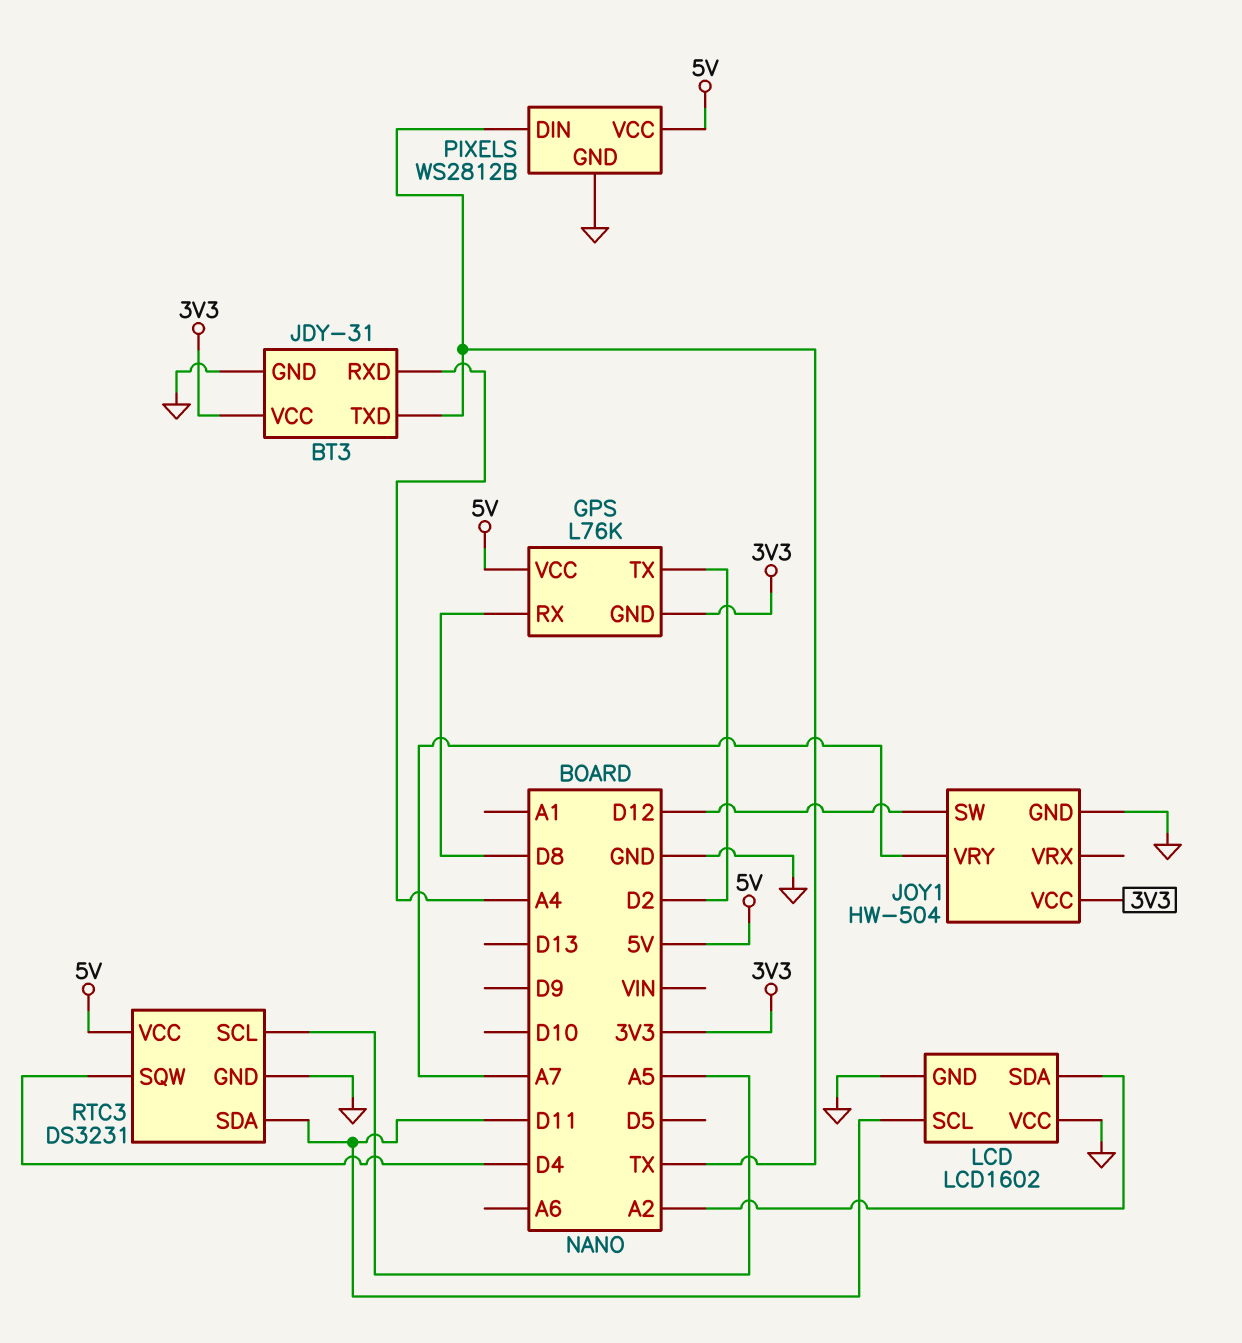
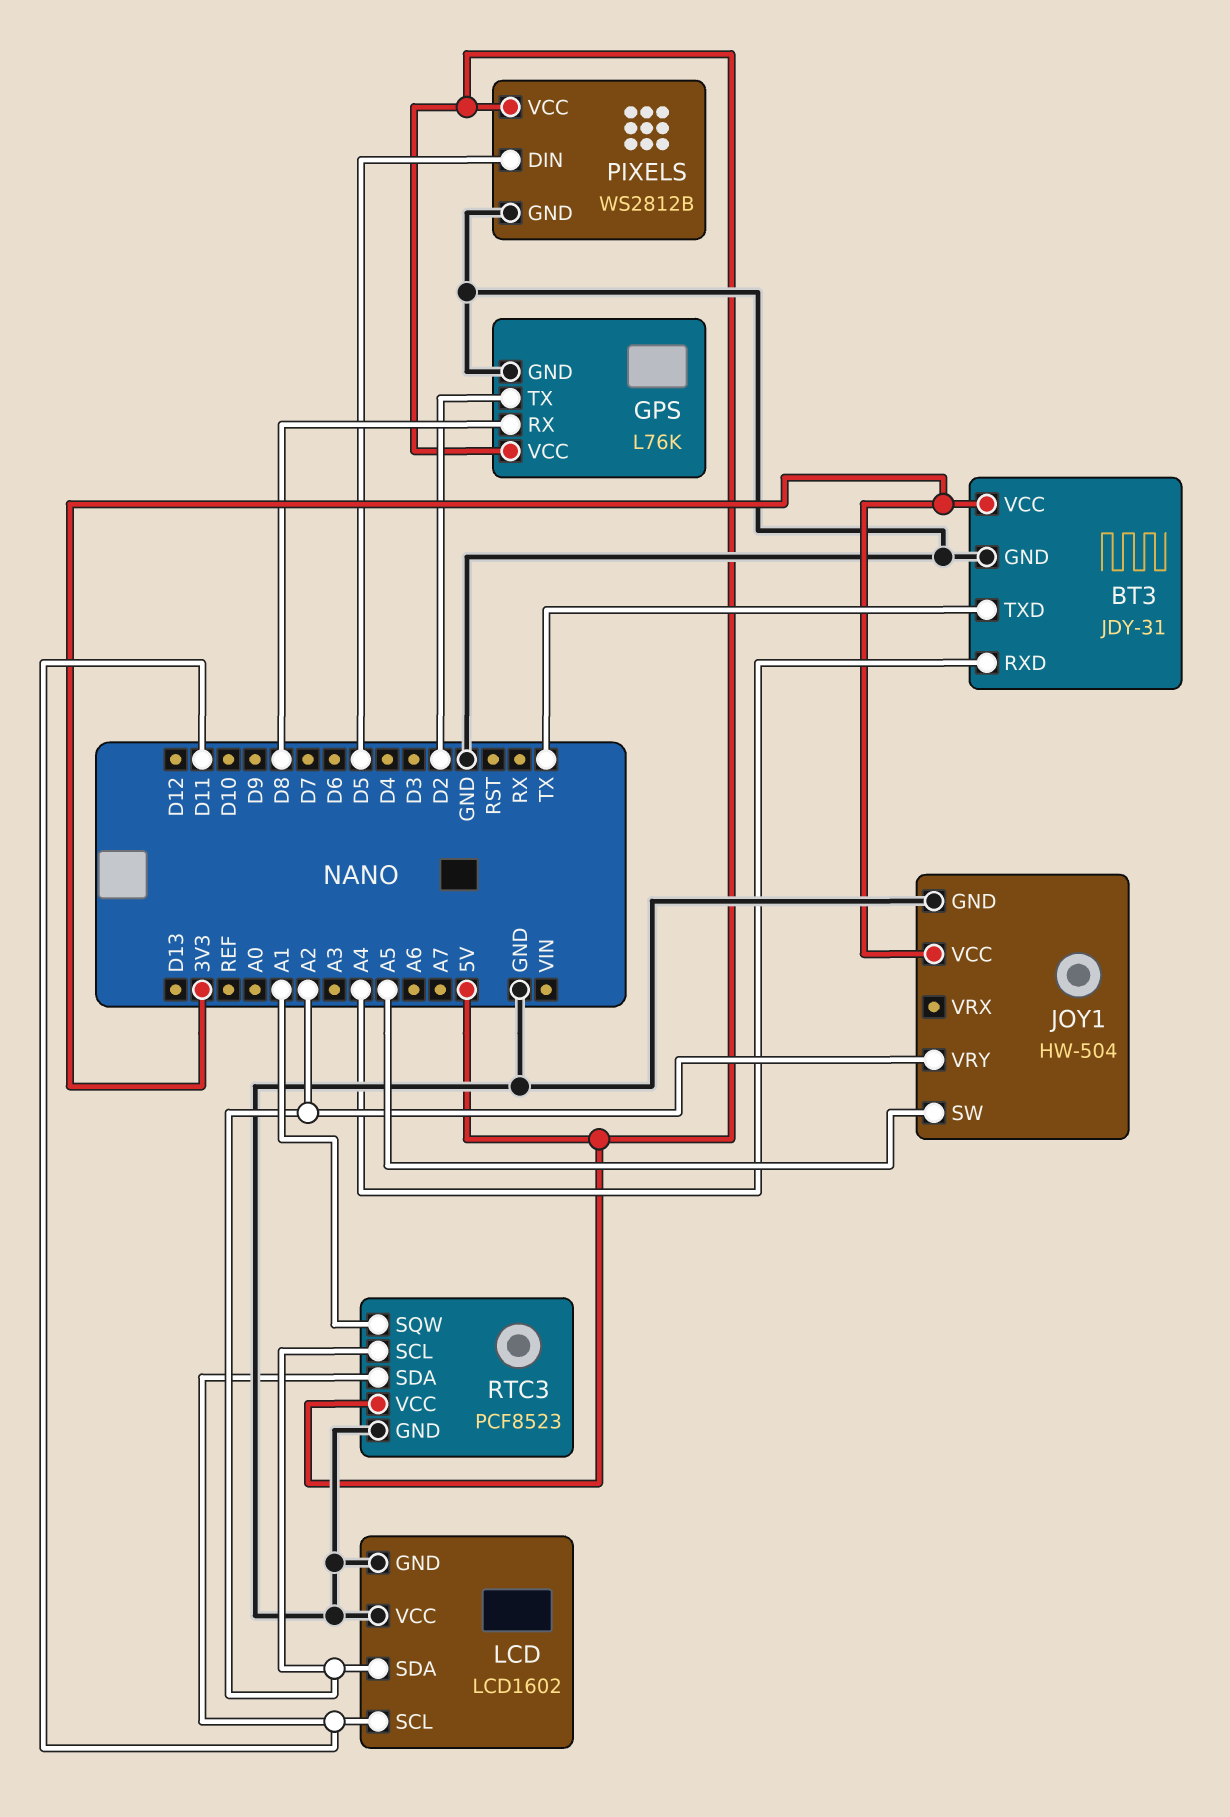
GPS pin GND: 3V3 -> GND
JOY1 pin SW: D12 -> A5
JOY1 pin VRY: A7 -> A2
PIXELS pin DIN: TX -> D5
RTC3: DS3231 -> PCF8523
RTC3 pin SCL: A5 -> A2
RTC3 pin SQW: D4 -> A1

